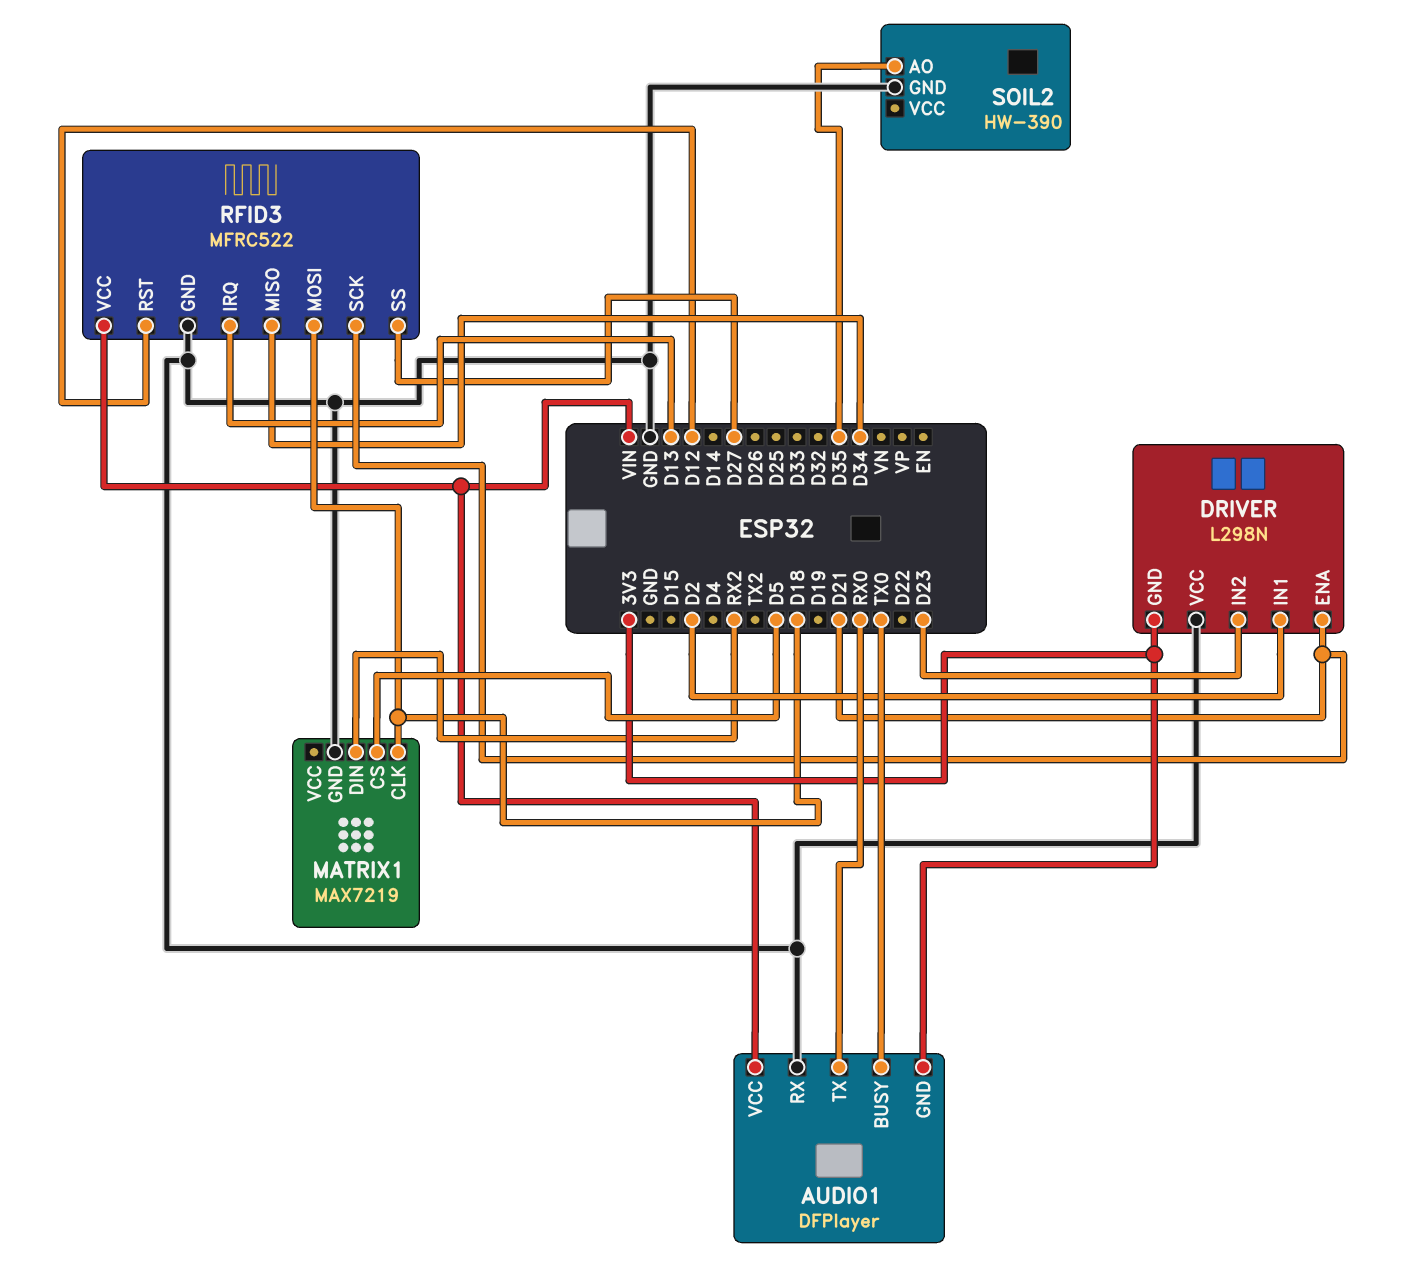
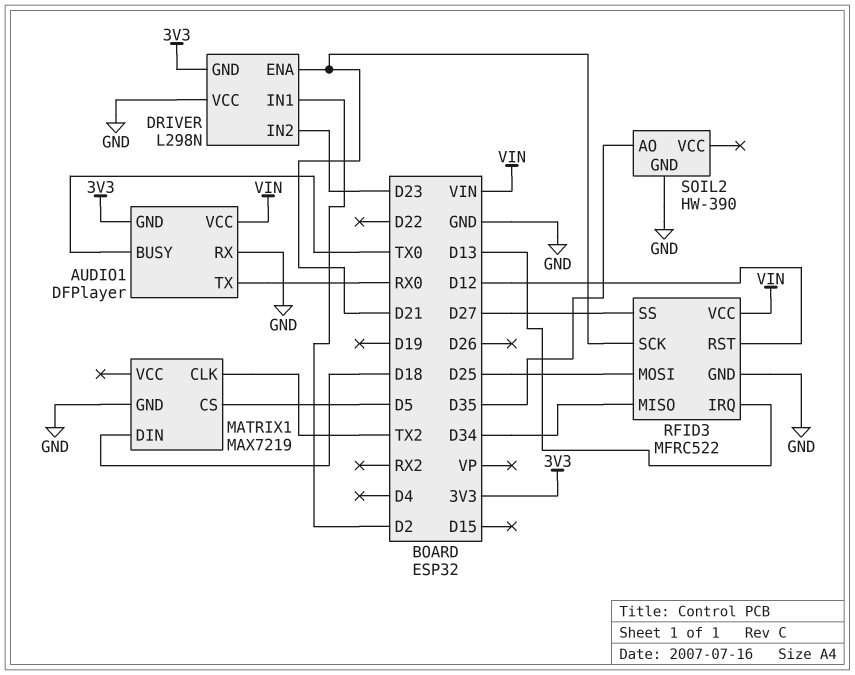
MATRIX1 pin CLK: D18 -> TX2
MATRIX1 pin DIN: RX2 -> D18
RFID3 pin MOSI: D18 -> D25

